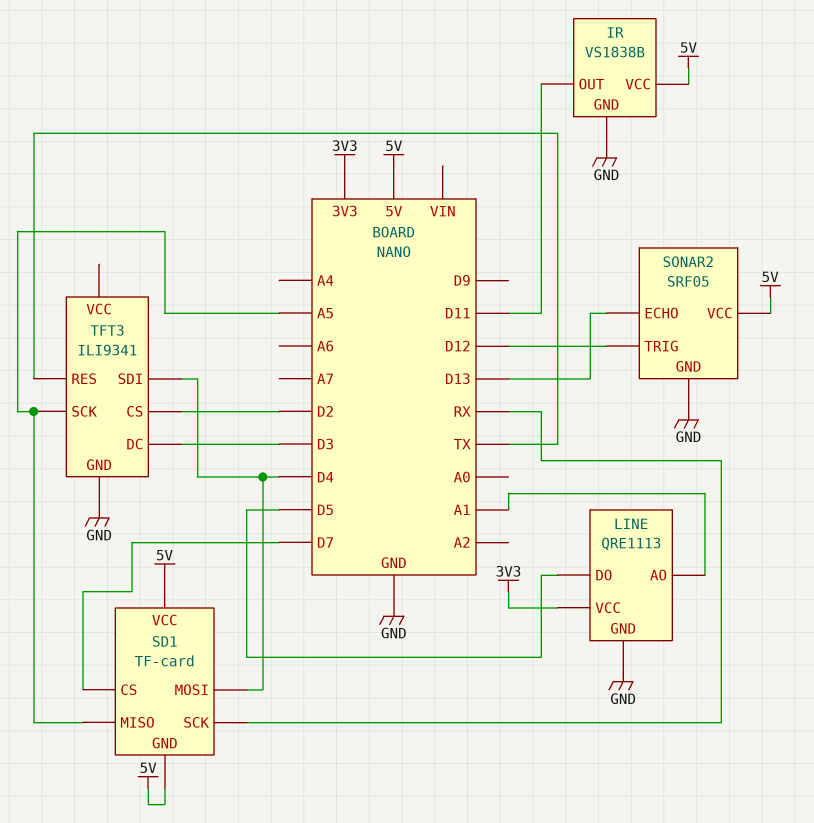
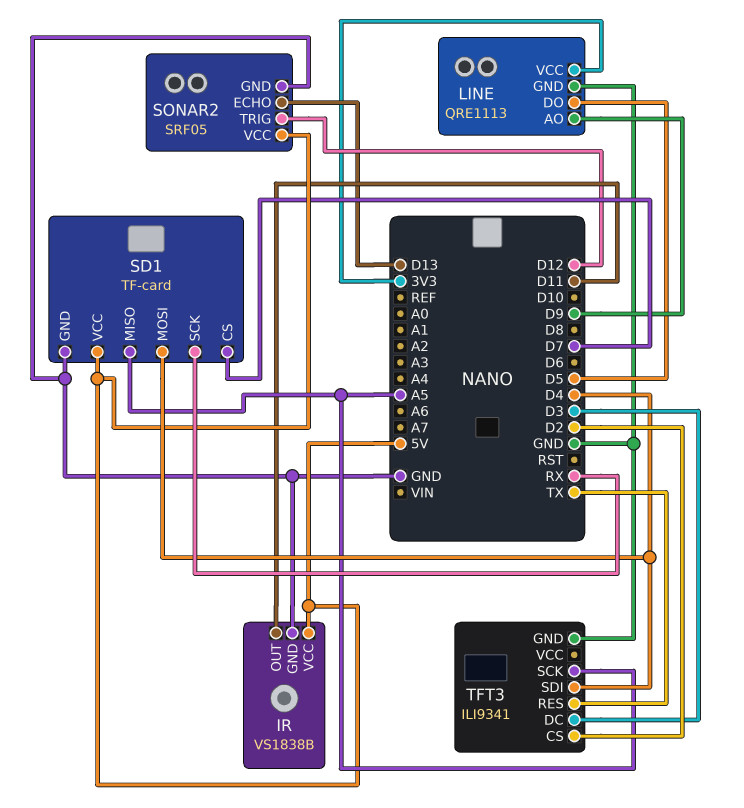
LINE pin AO: A1 -> D9
SD1 pin GND: 5V -> GND

